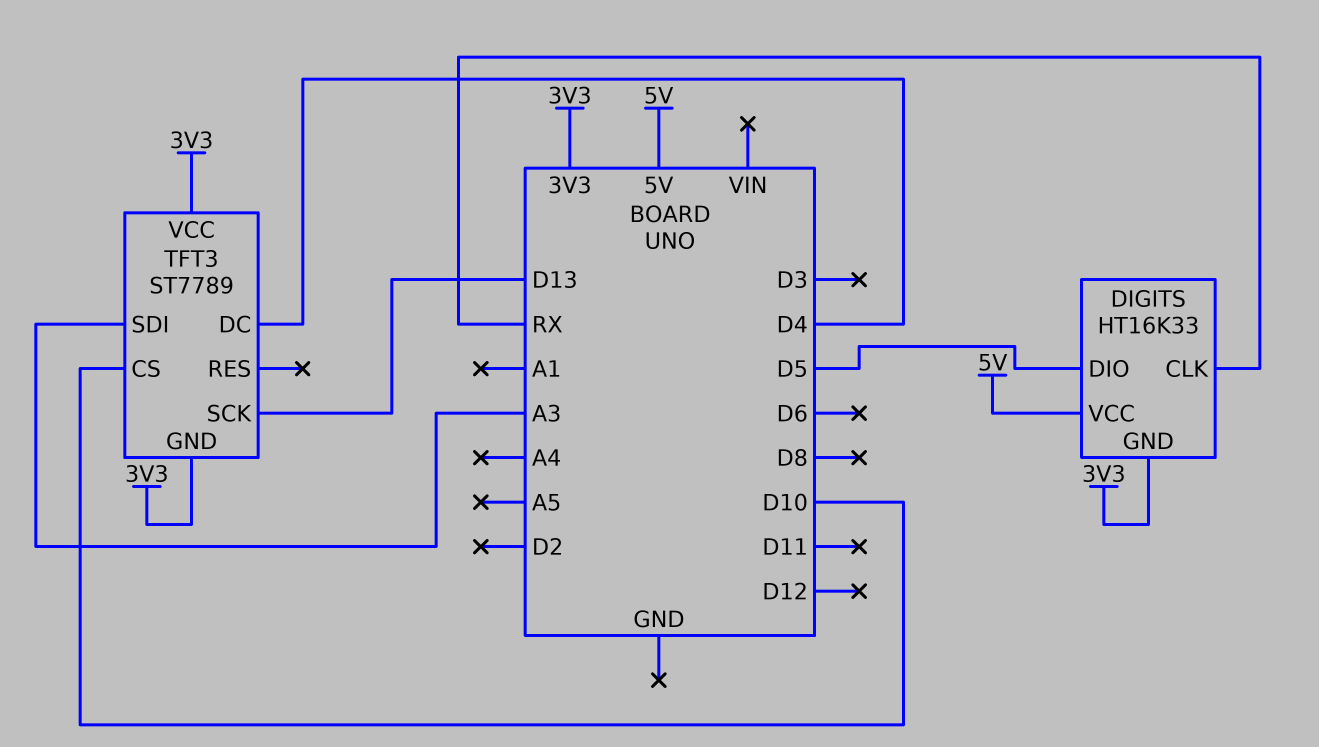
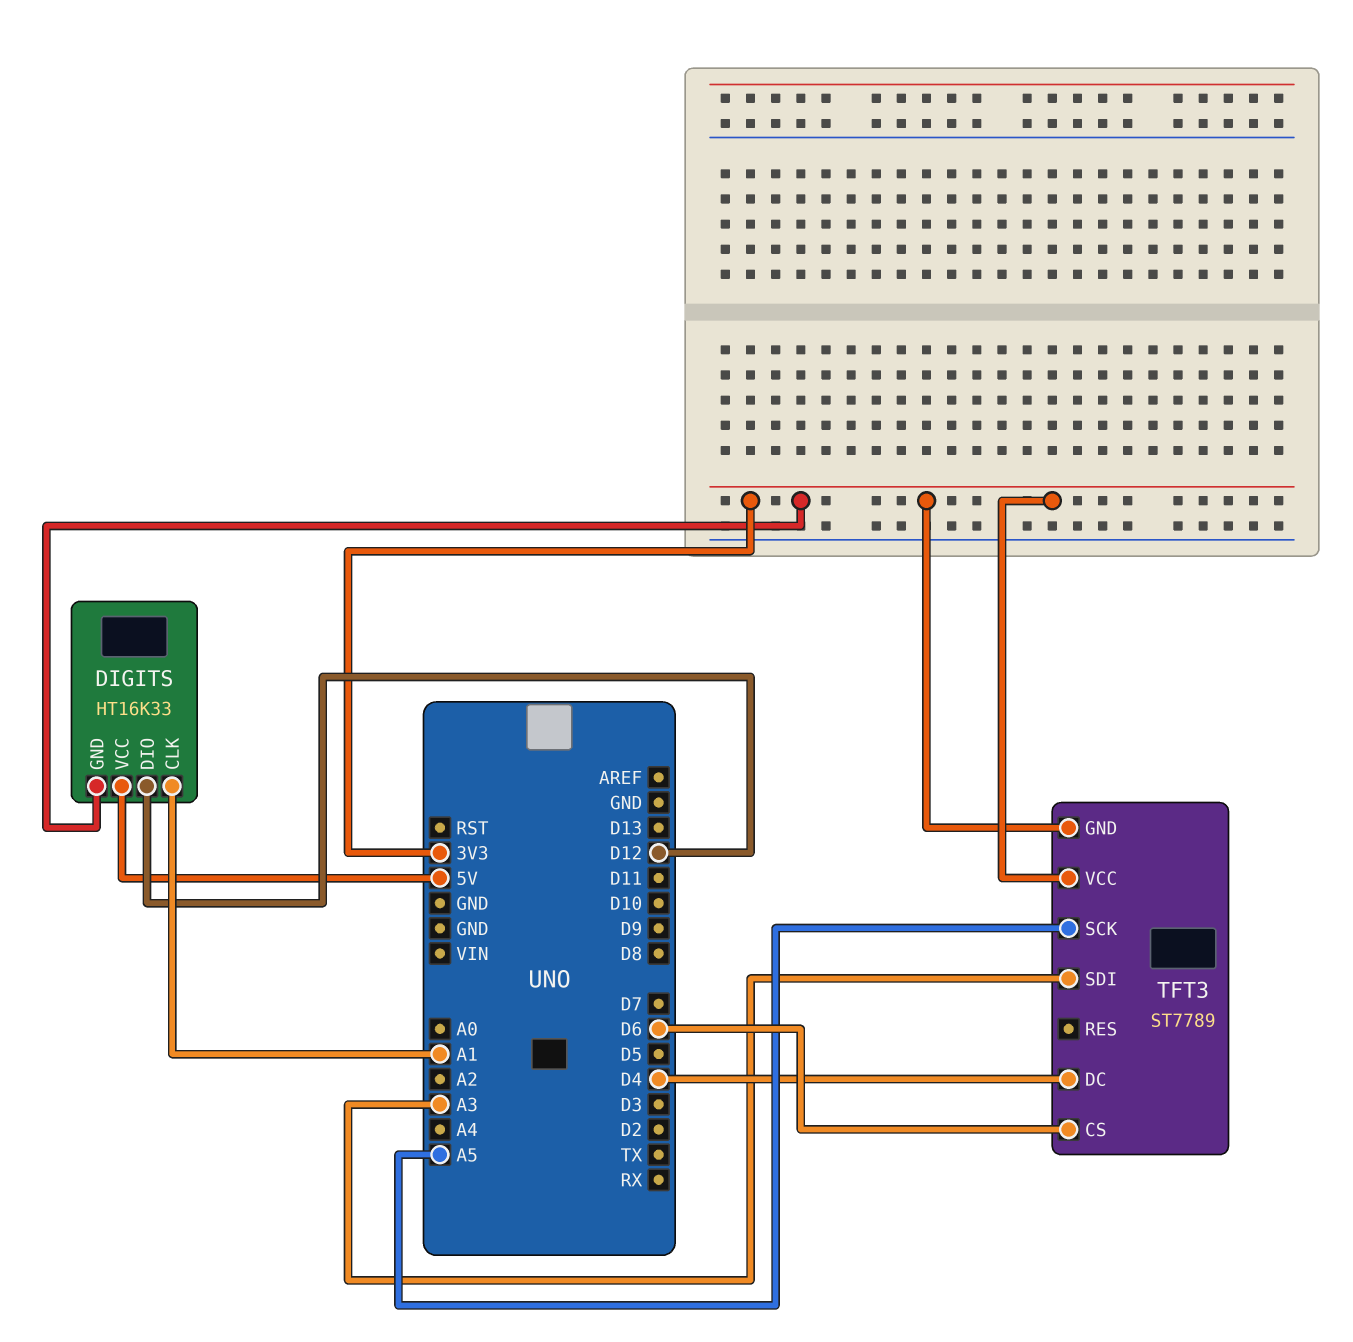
DIGITS pin CLK: RX -> A1
DIGITS pin DIO: D5 -> D12
TFT3 pin CS: D10 -> D6
TFT3 pin SCK: D13 -> A5

